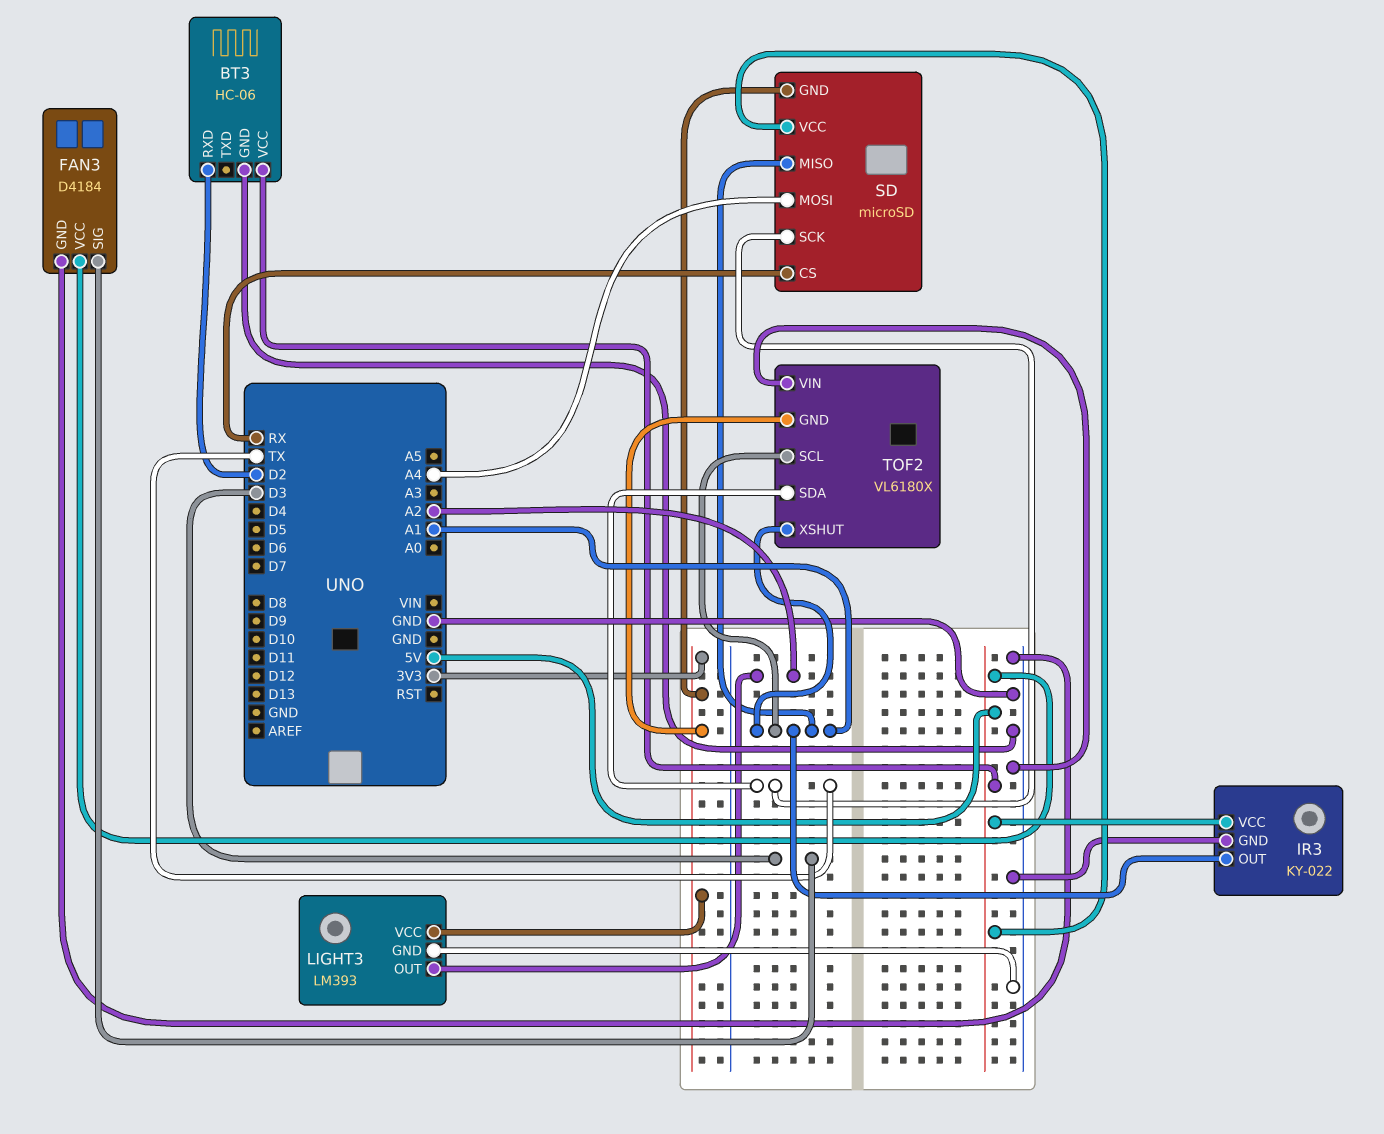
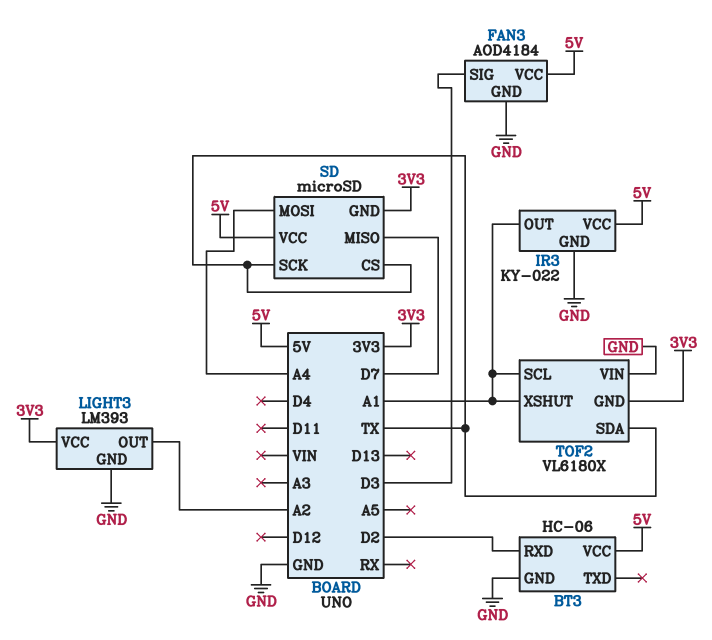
FAN3: D4184 -> AOD4184
SD pin CS: RX -> TX
SD pin MISO: A1 -> D7

